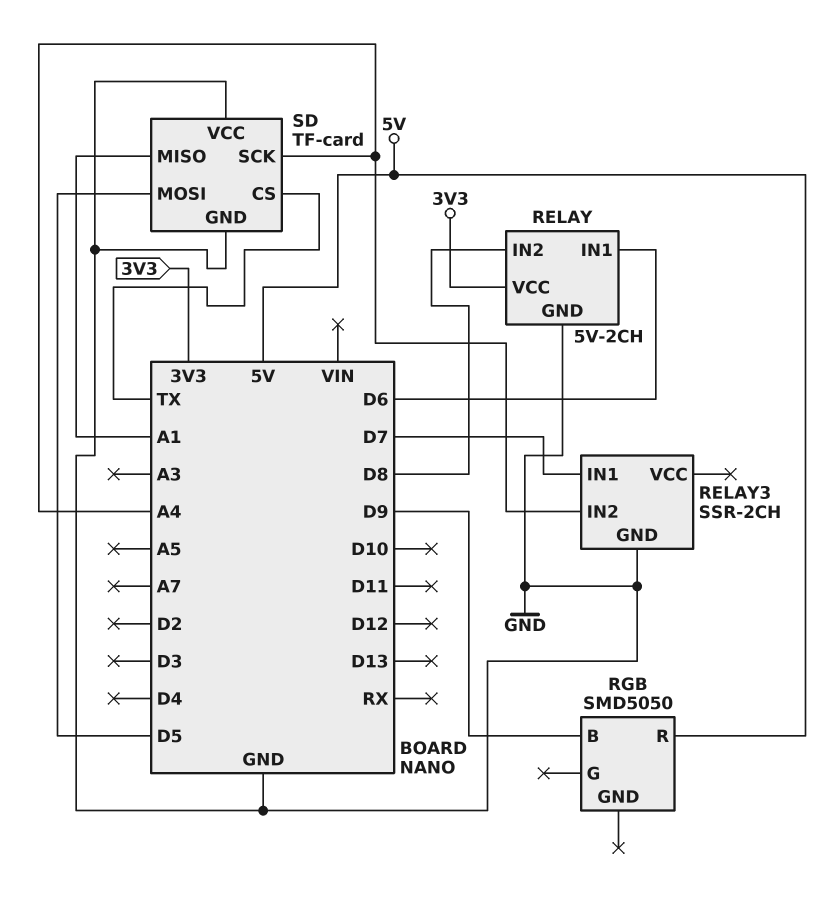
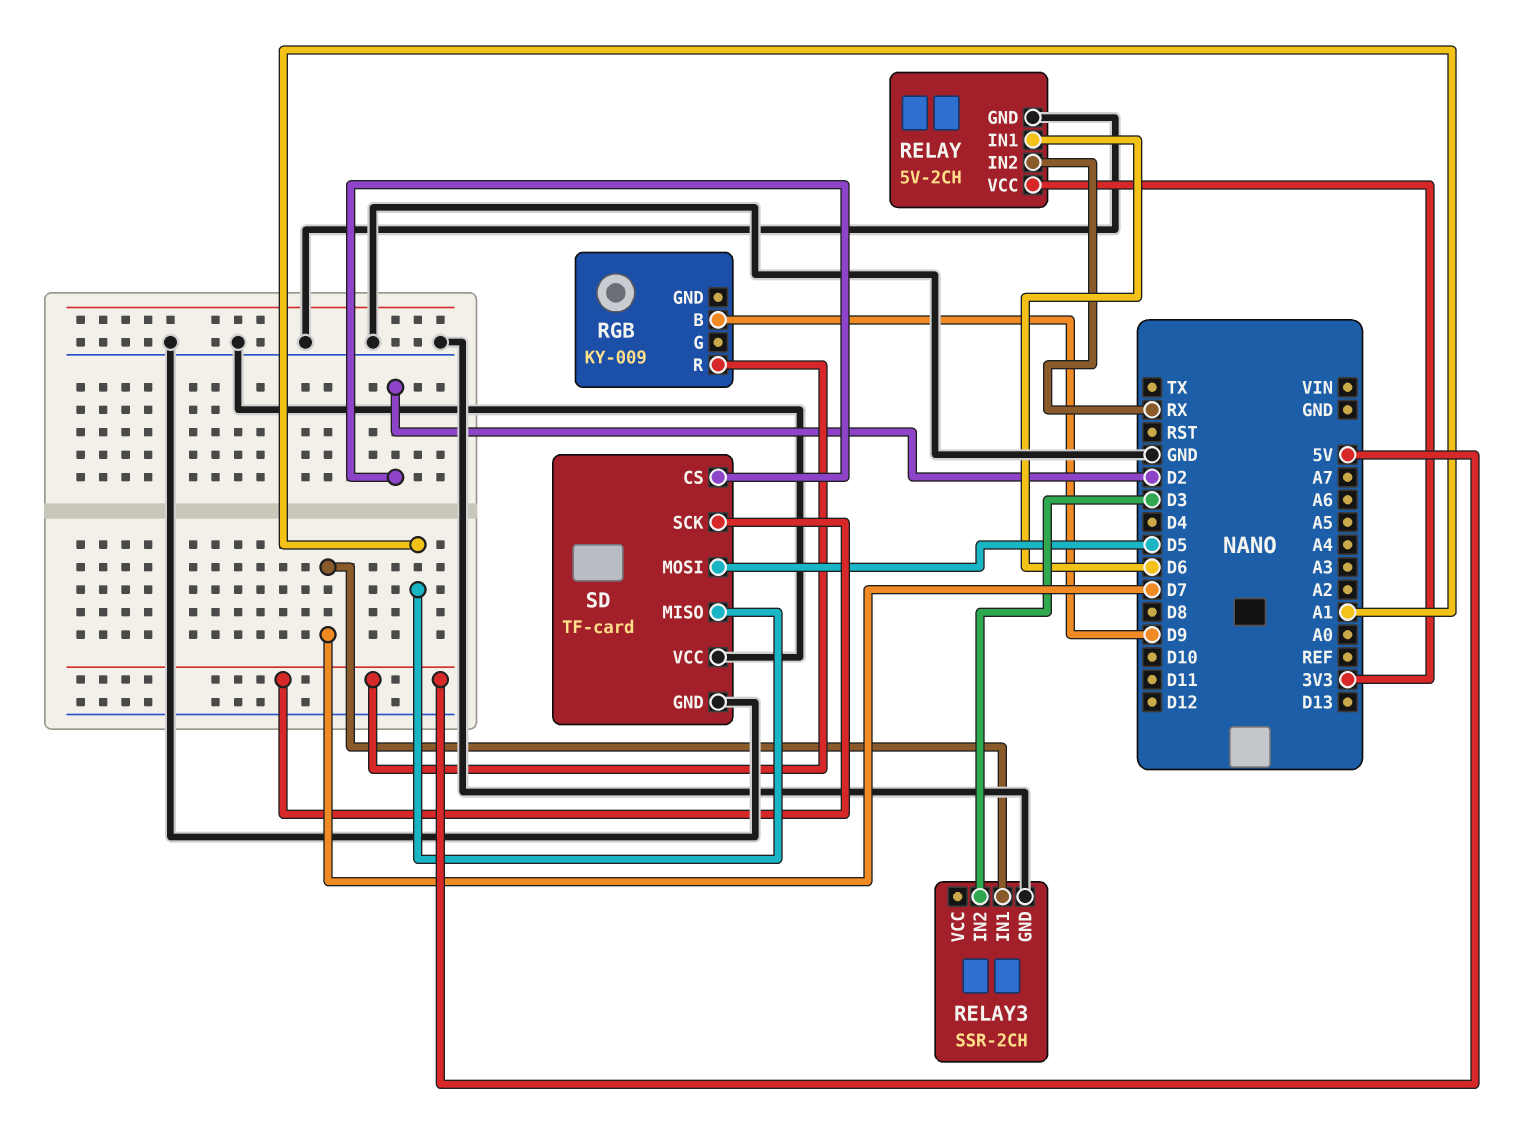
RELAY pin IN2: D8 -> RX
RELAY3 pin IN2: A4 -> D3
RGB: SMD5050 -> KY-009
SD pin CS: TX -> D2
SD pin SCK: A4 -> 5V

